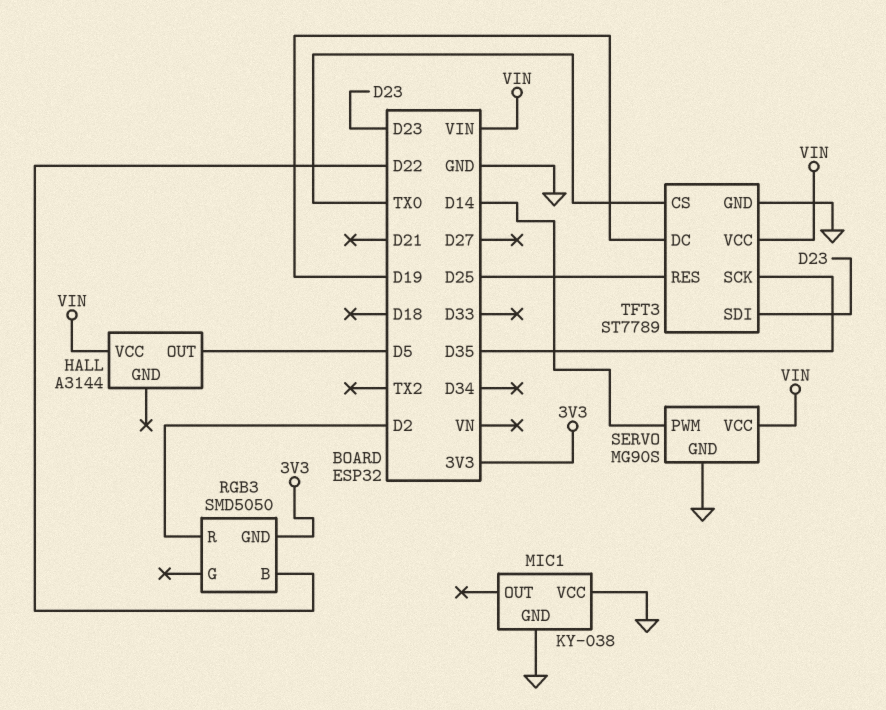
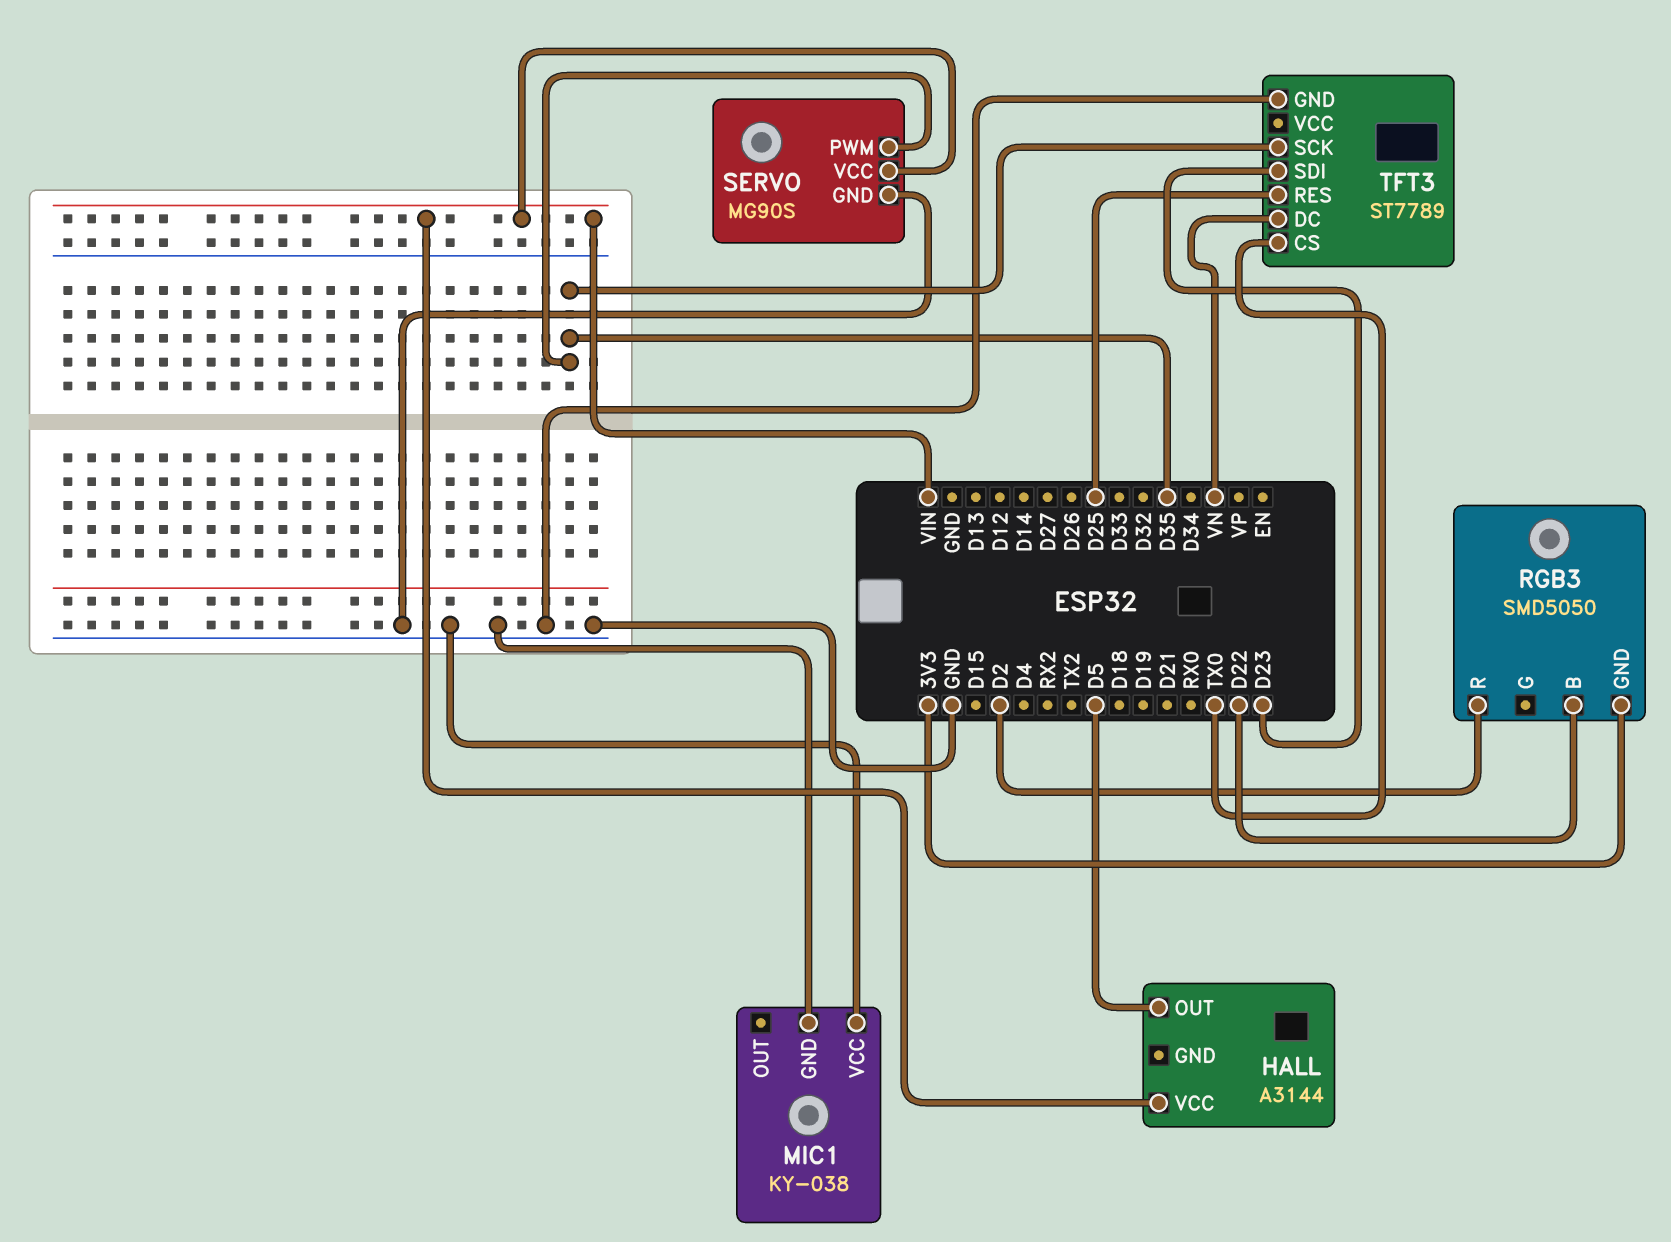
SERVO pin PWM: D14 -> D35
TFT3 pin DC: D19 -> VN
TFT3 pin VCC: VIN -> none

